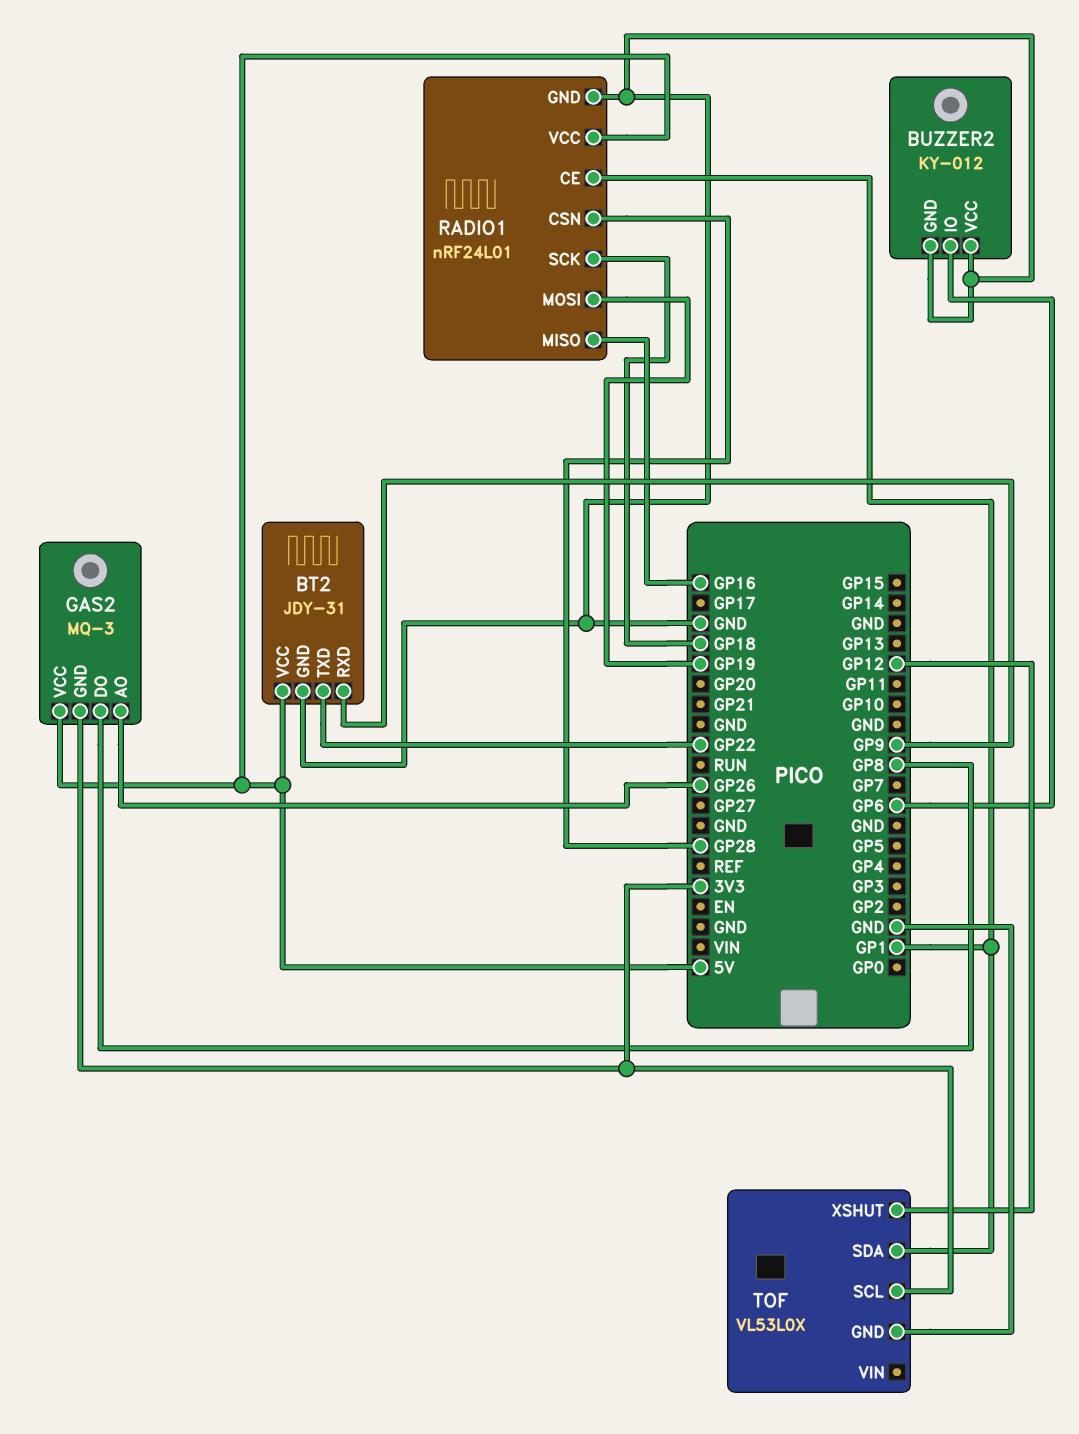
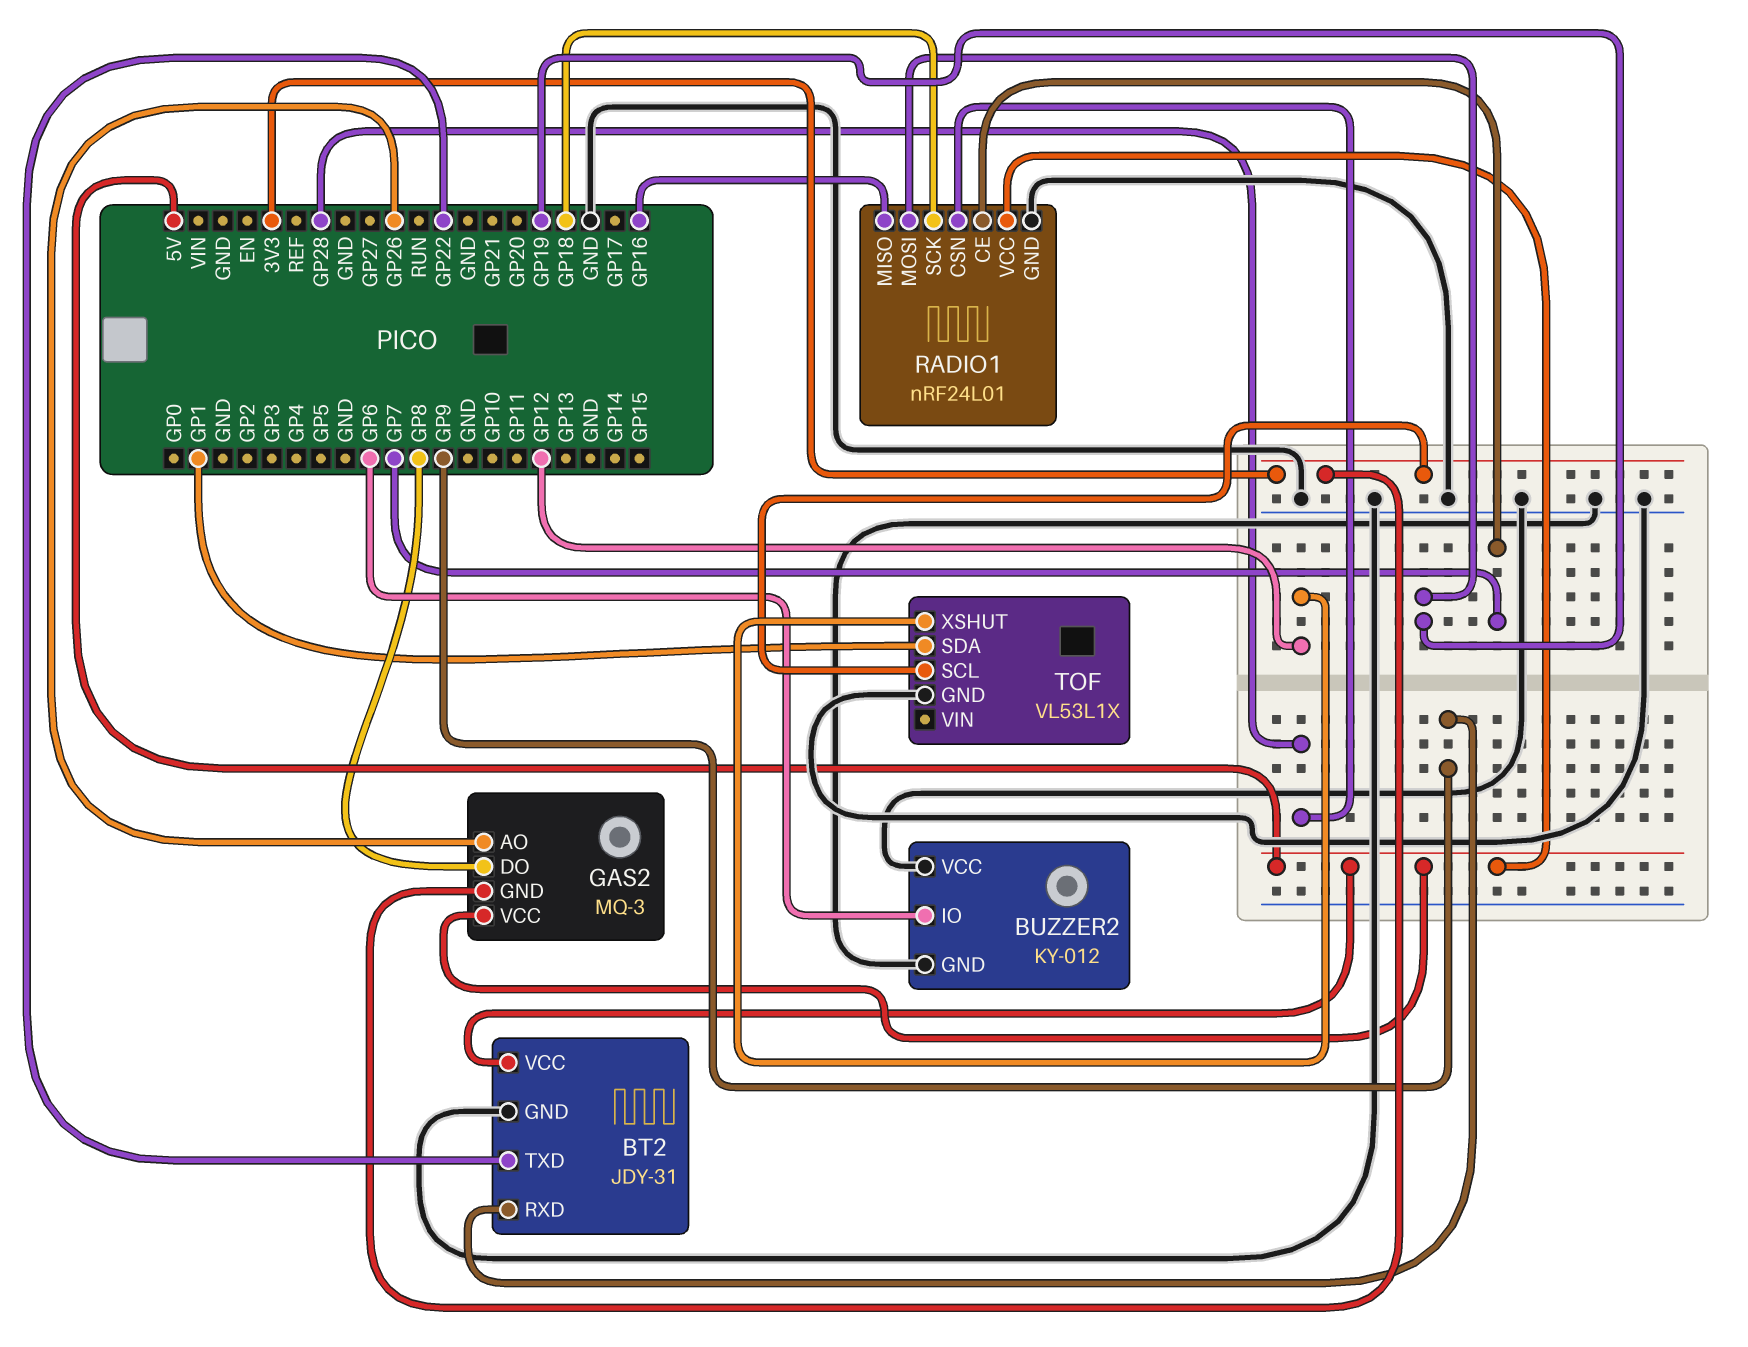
RADIO1 pin CE: GP1 -> GP7
TOF: VL53L0X -> VL53L1X

